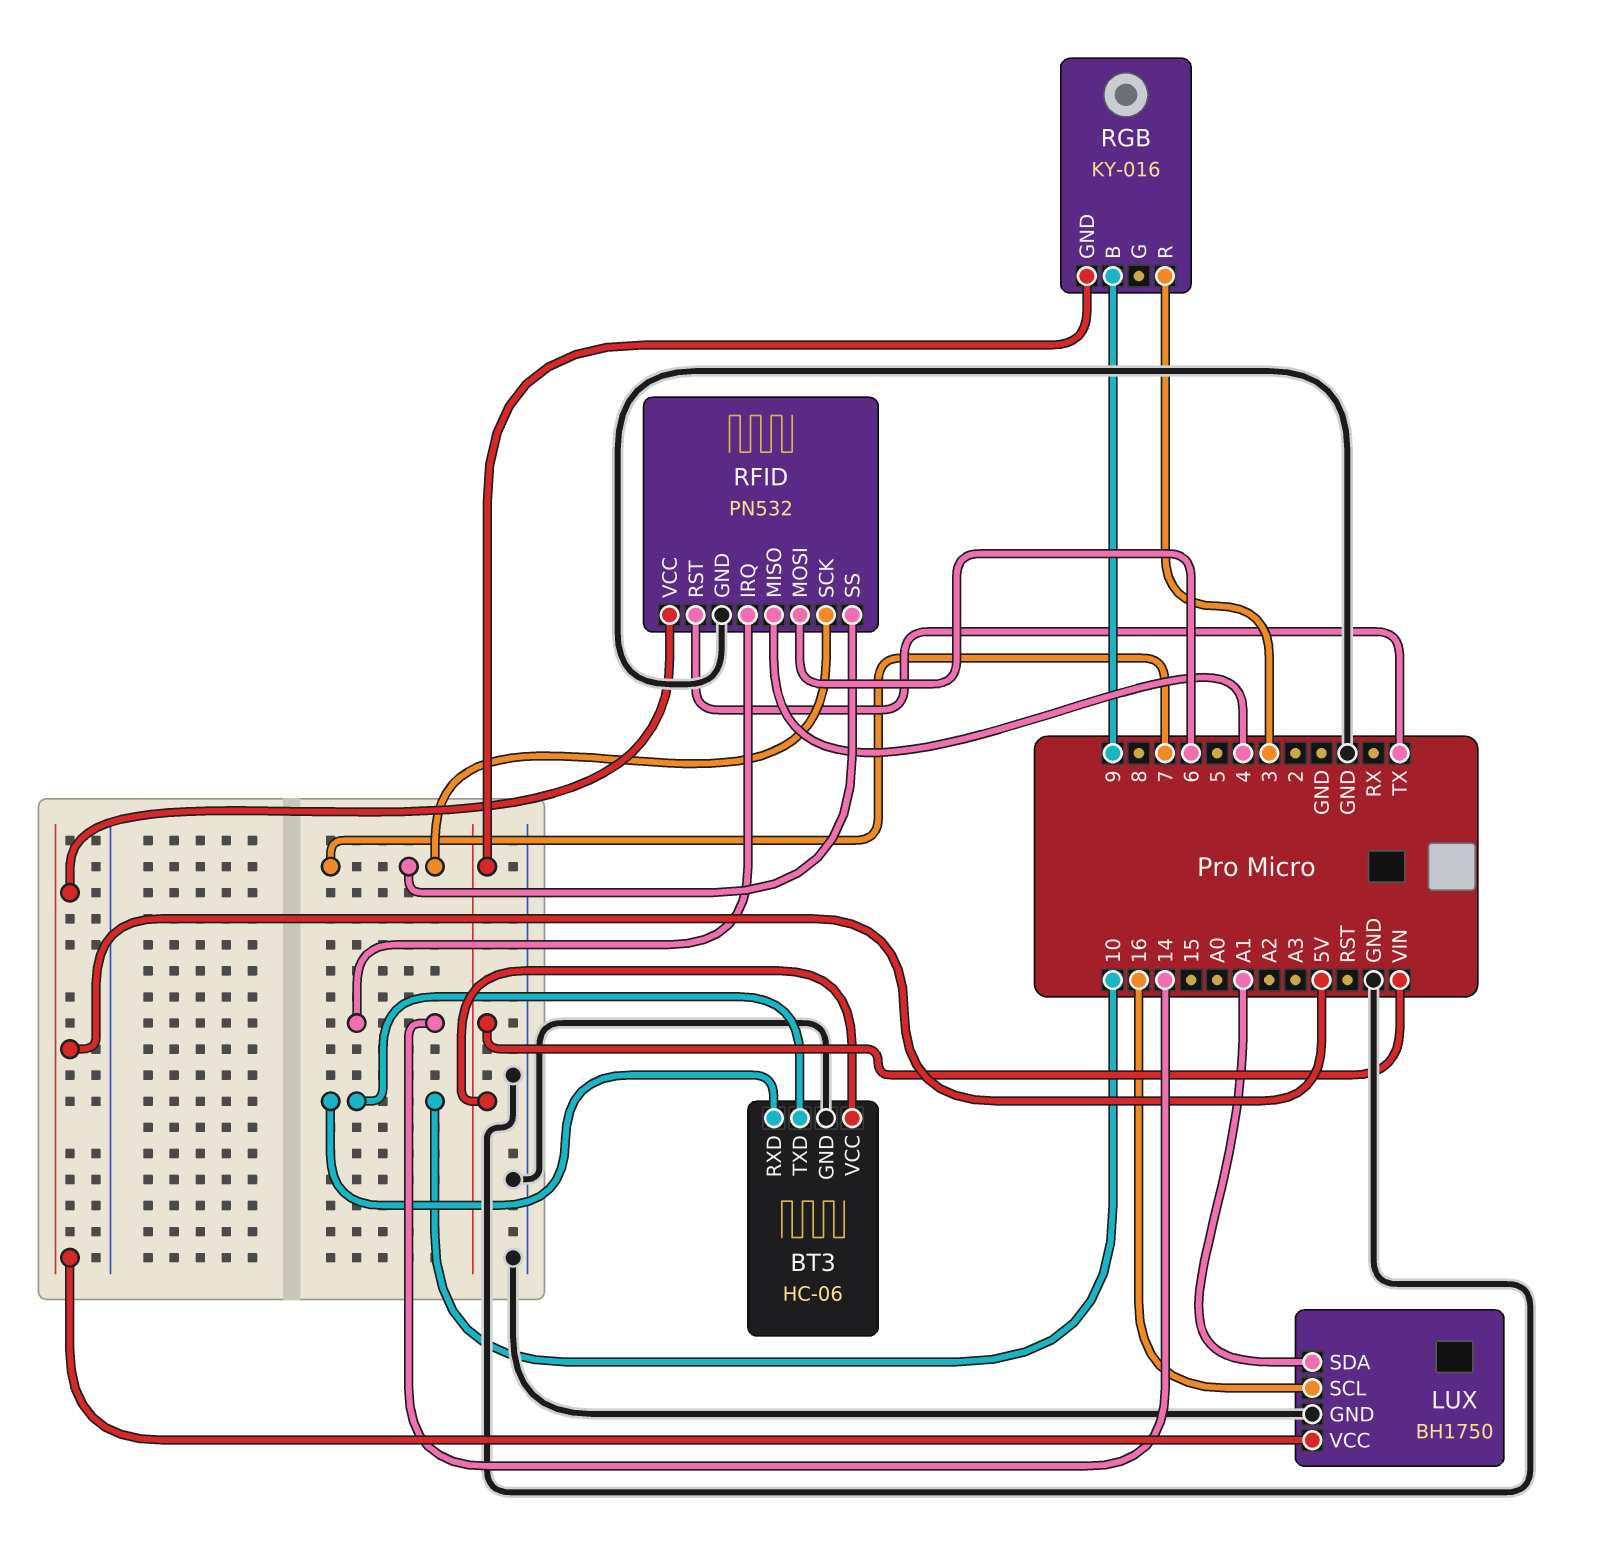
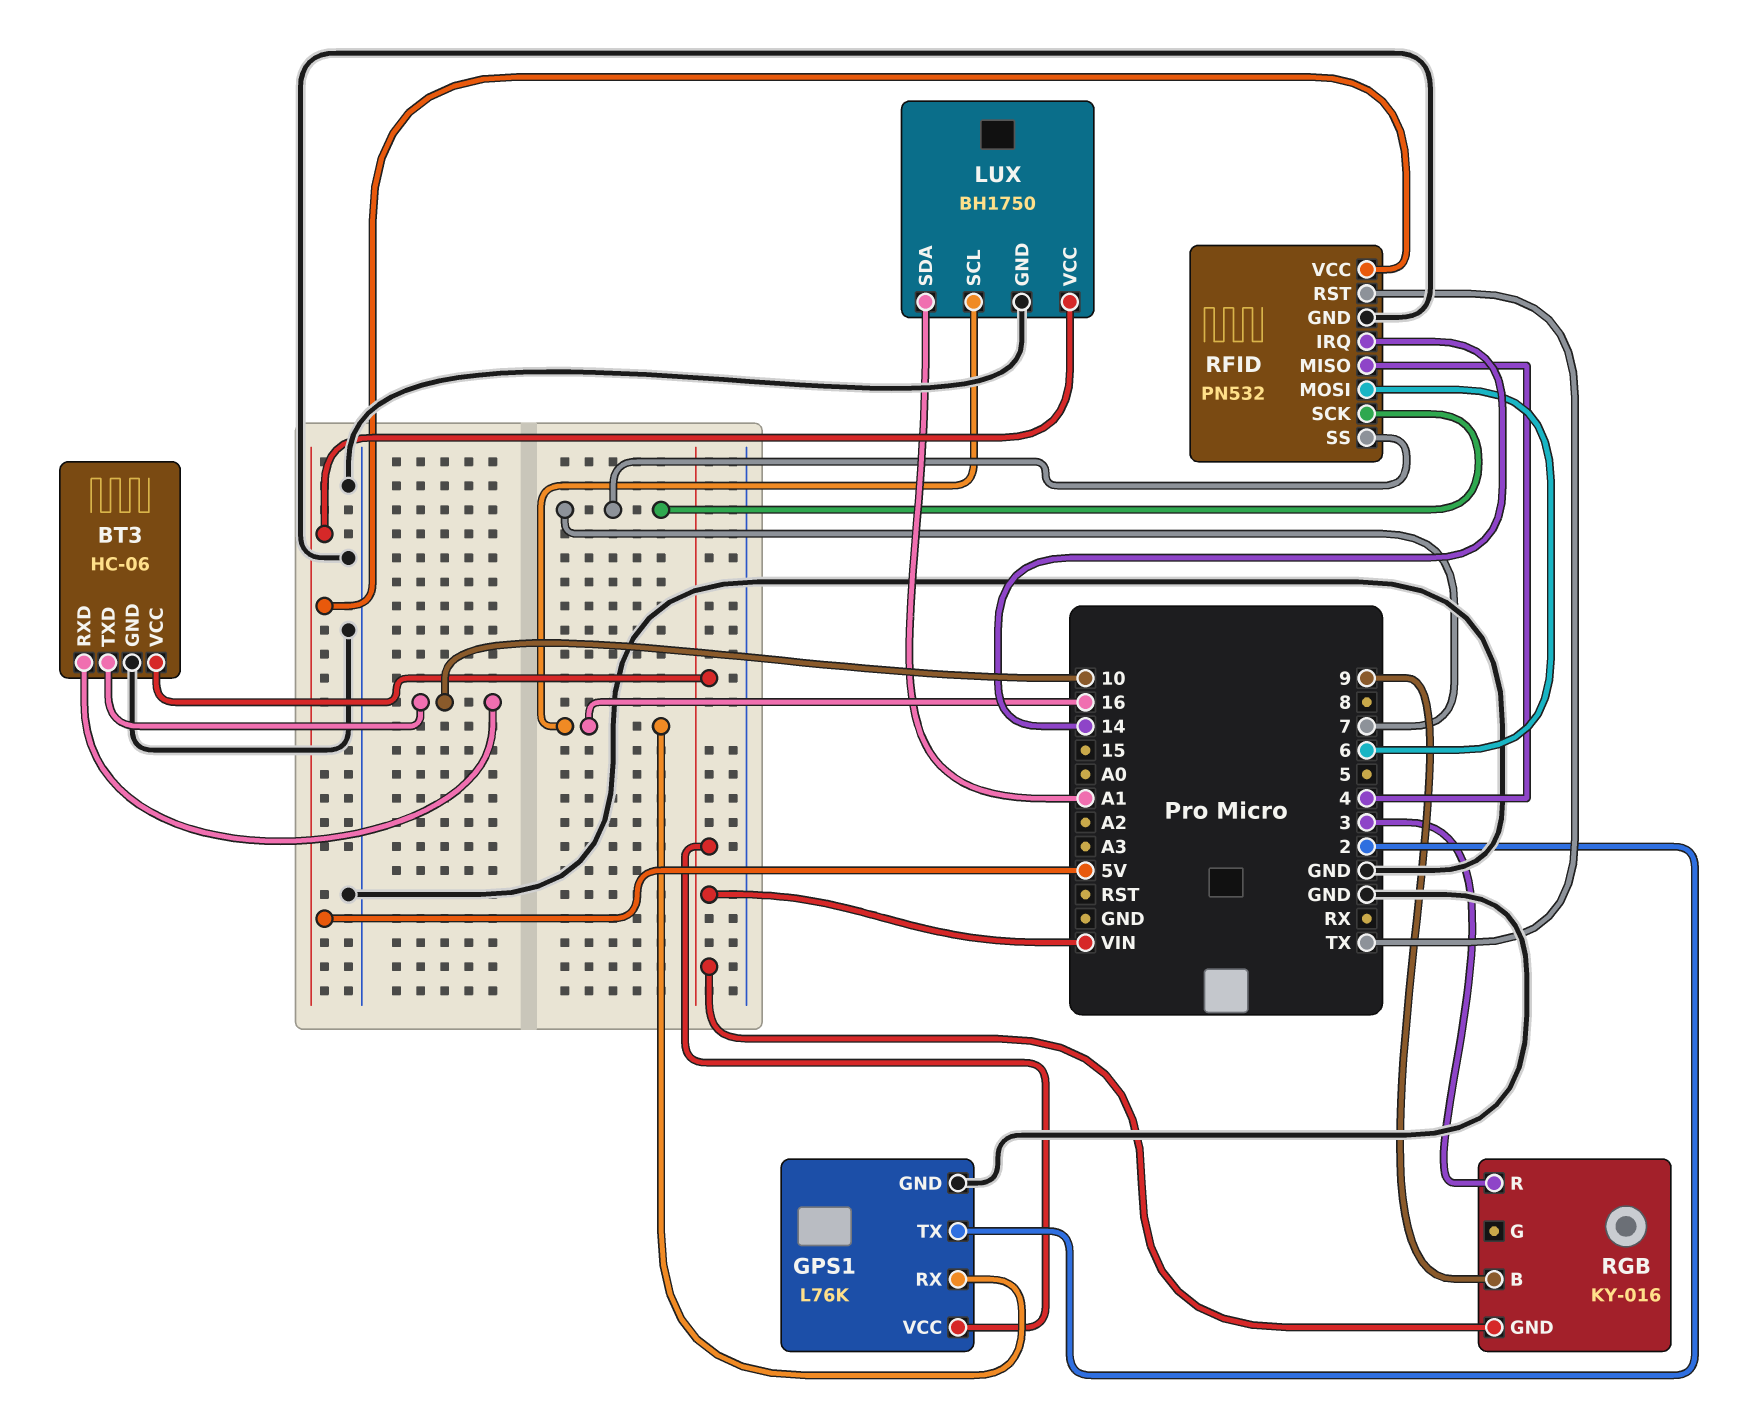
GPS1: none -> L76K
GPS1 pin GND: none -> GND
GPS1 pin RX: none -> 16
GPS1 pin TX: none -> 2
GPS1 pin VCC: none -> VIN

